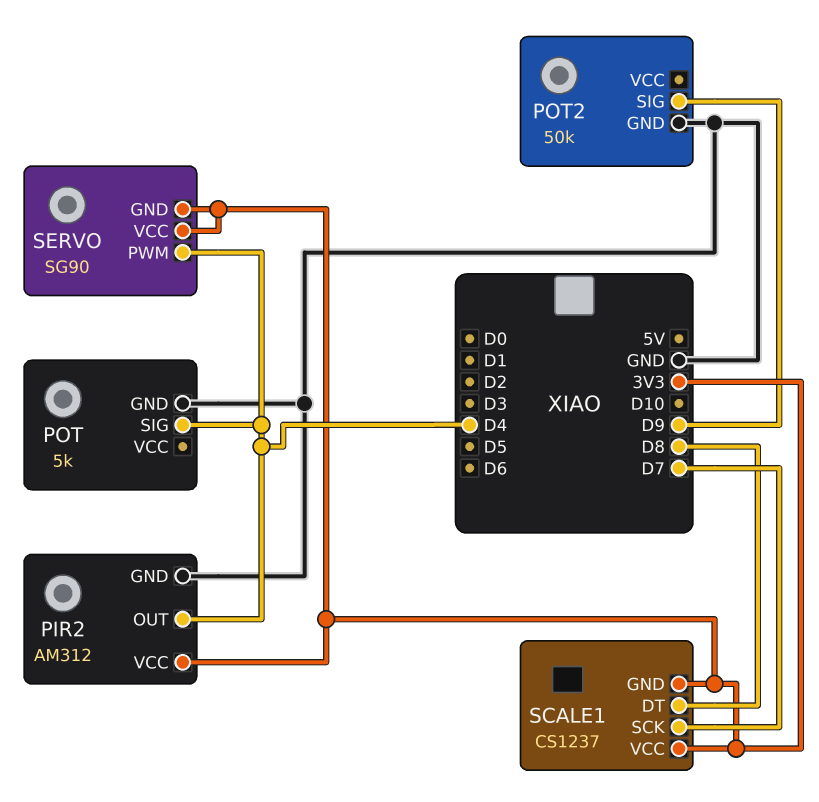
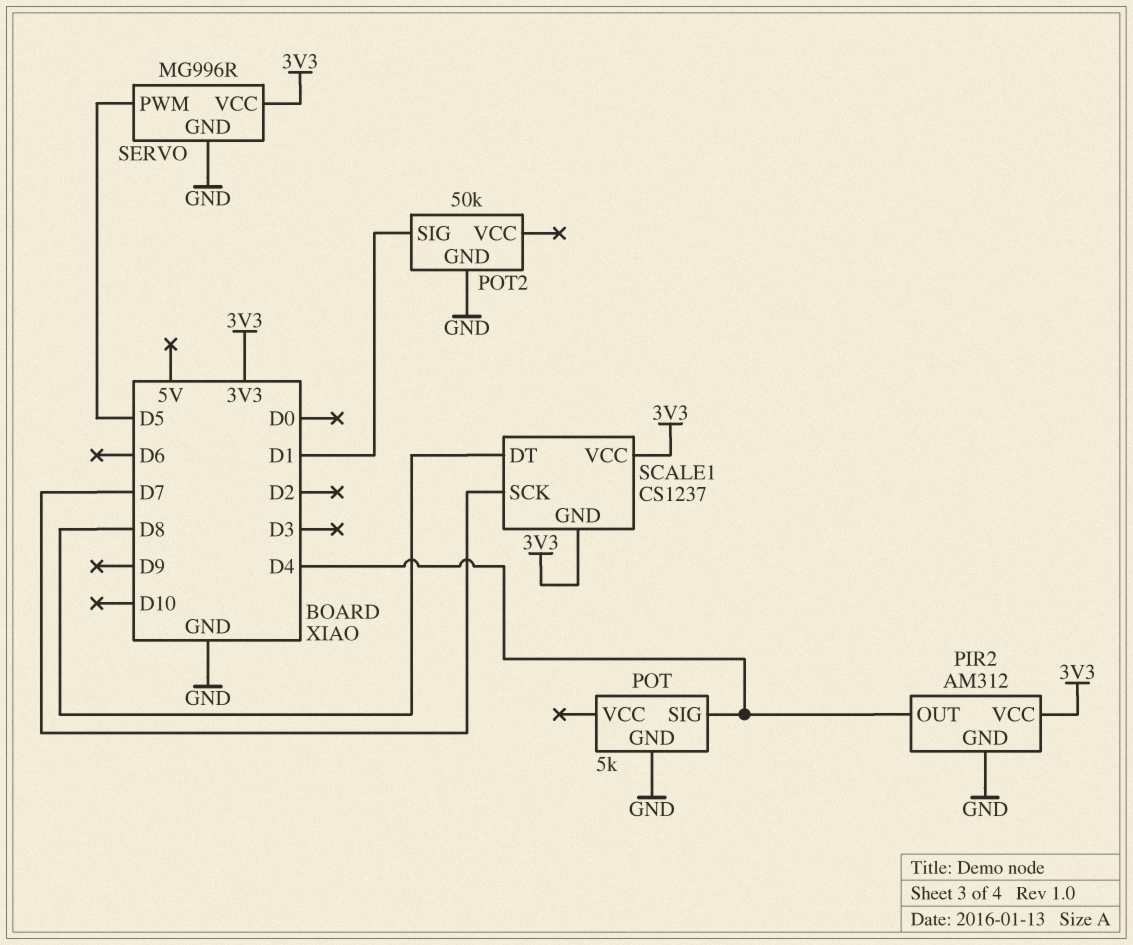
POT2 pin SIG: D9 -> D1
SERVO: SG90 -> MG996R
SERVO pin GND: 3V3 -> GND
SERVO pin PWM: D4 -> D5

